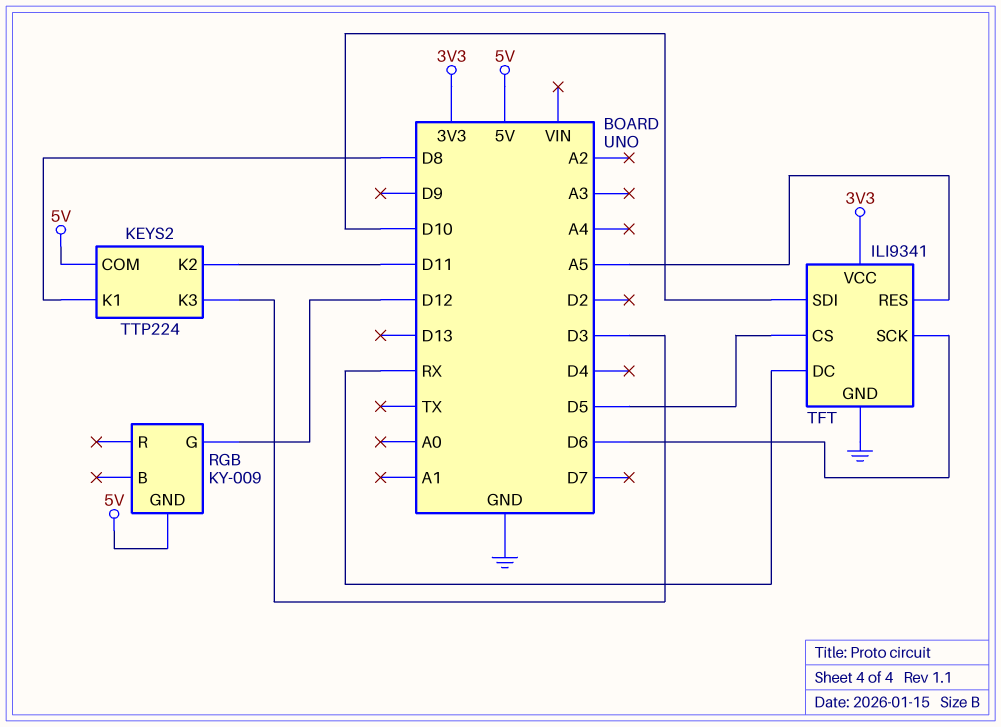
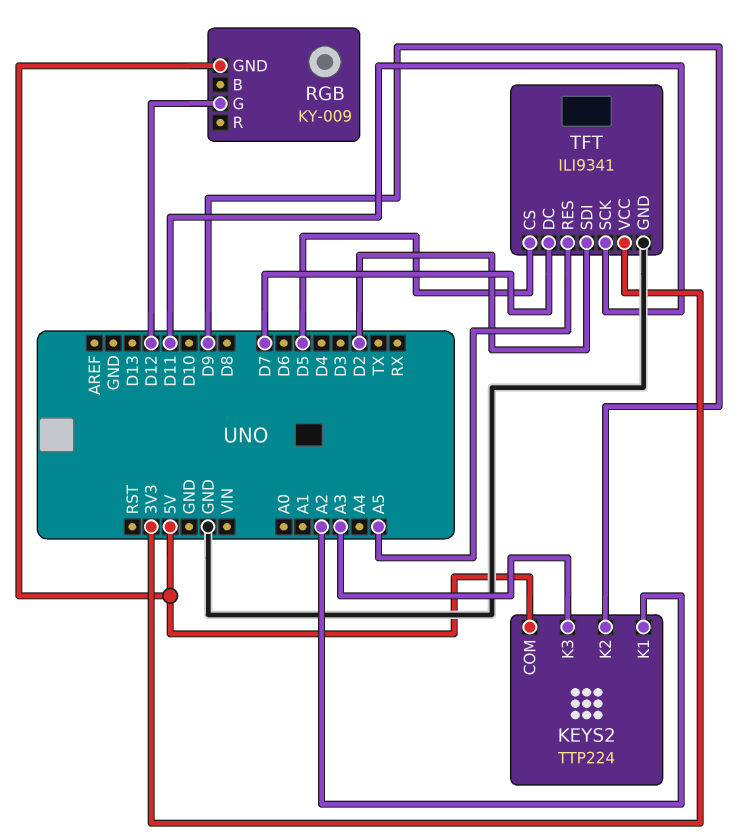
KEYS2 pin K1: D8 -> A2
KEYS2 pin K2: D11 -> D9
KEYS2 pin K3: D3 -> A3
TFT pin DC: RX -> D7
TFT pin SCK: D6 -> D11
TFT pin SDI: D10 -> D2

